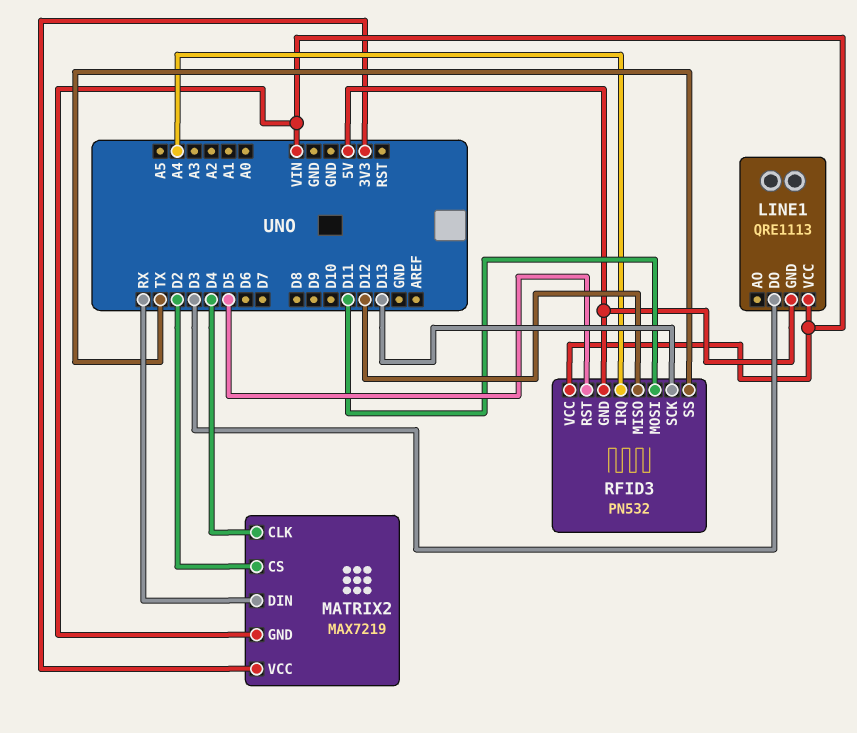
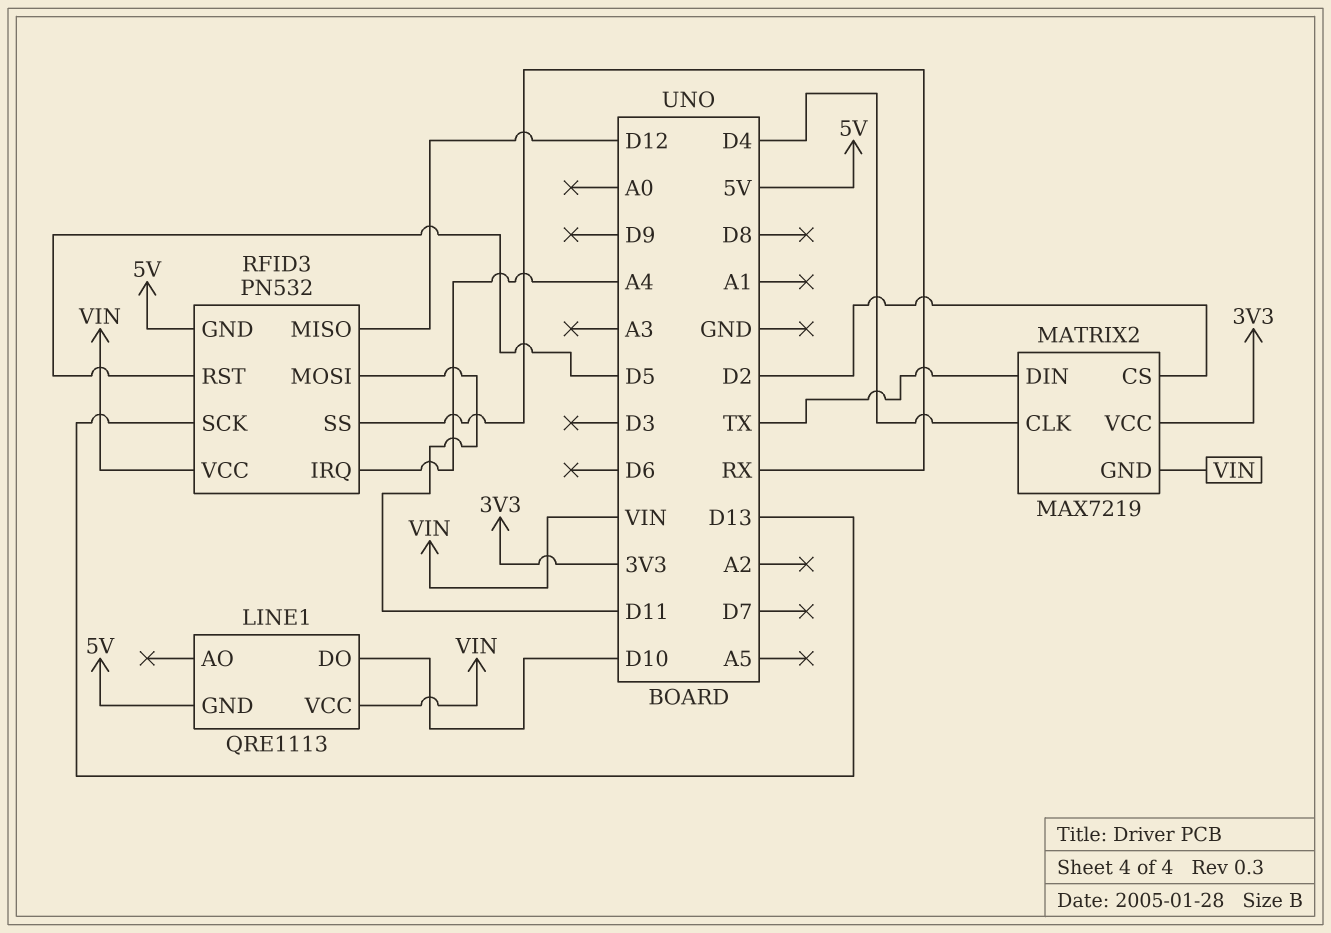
LINE1 pin DO: D3 -> D10
MATRIX2 pin DIN: RX -> TX
RFID3 pin SS: TX -> RX

